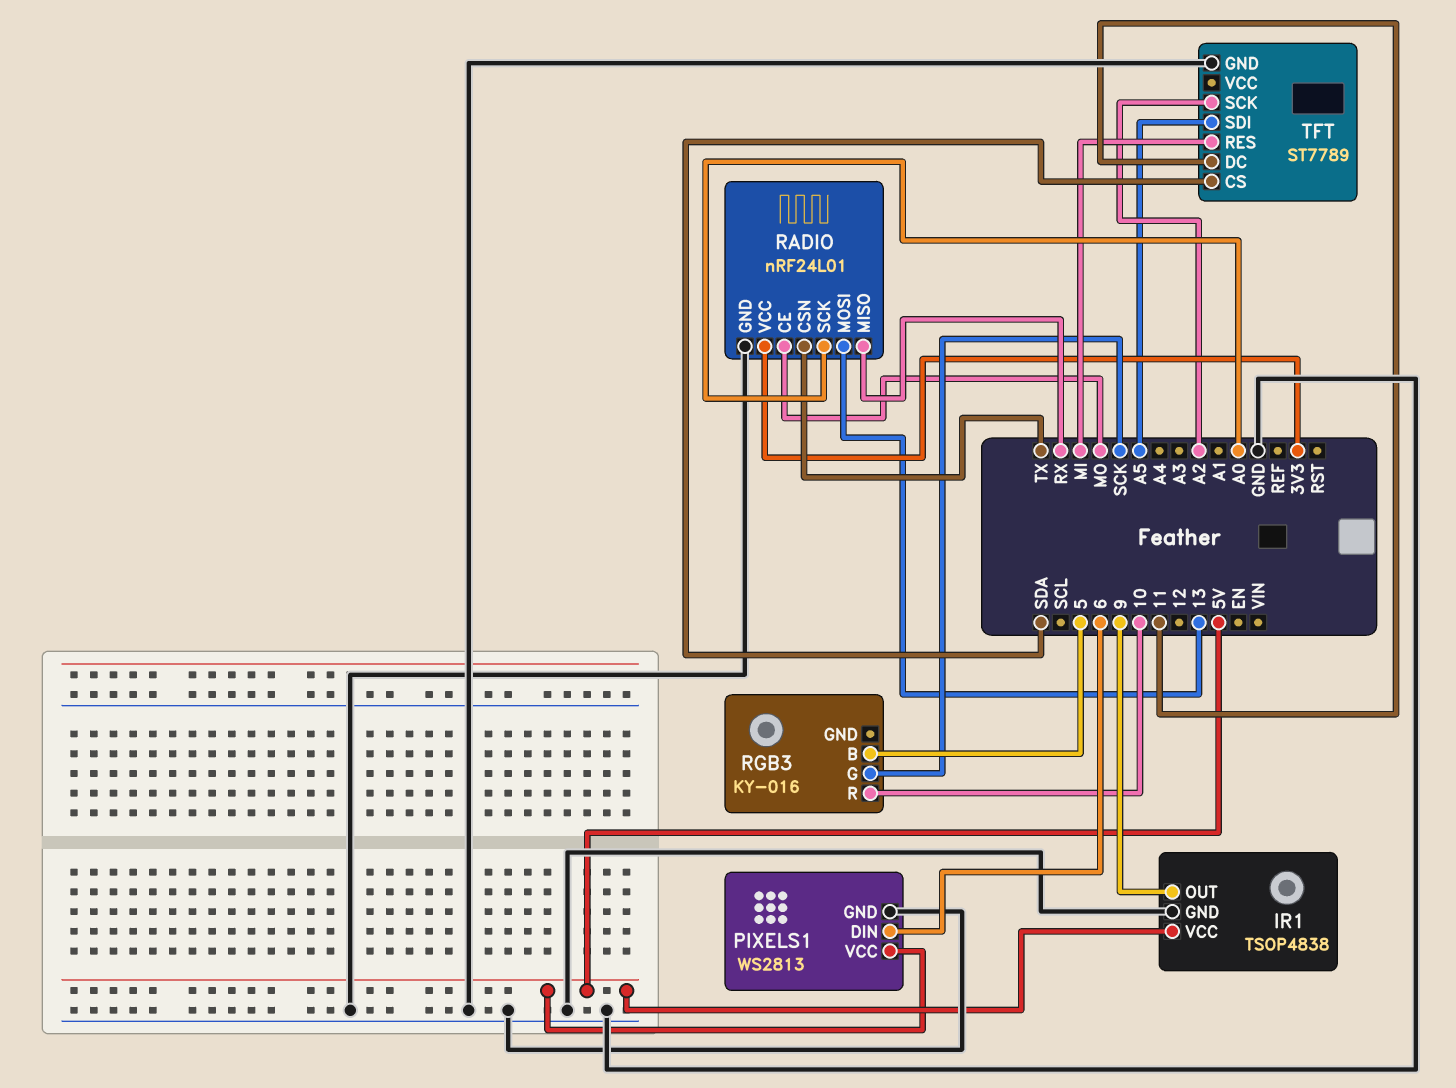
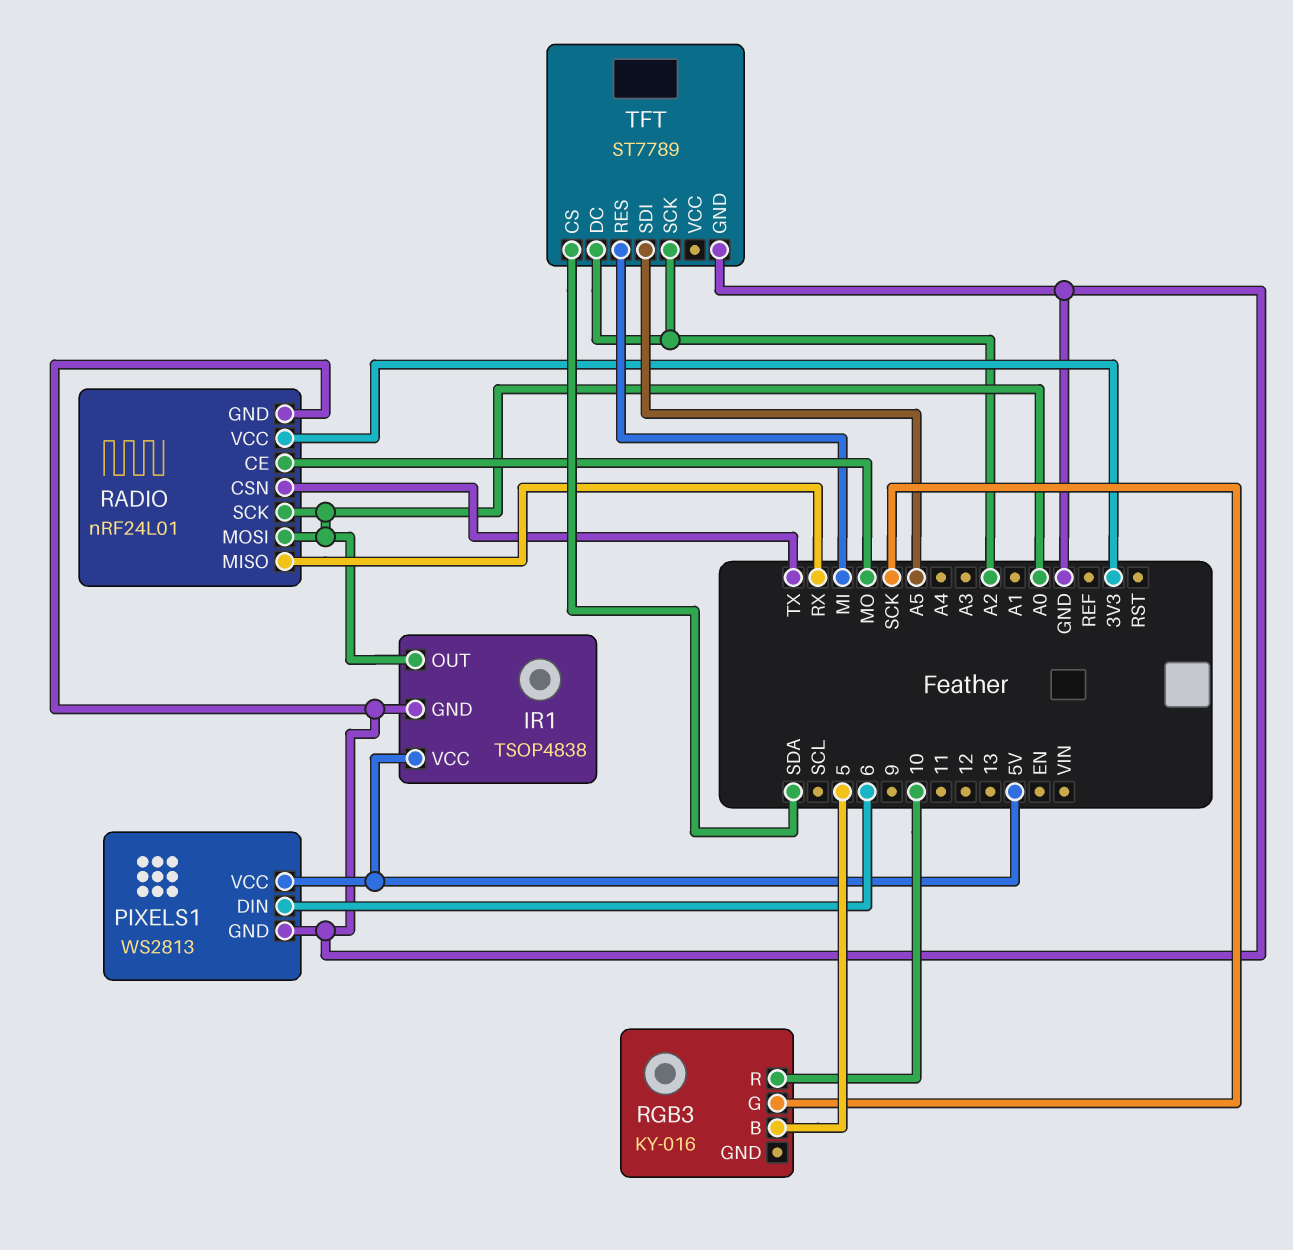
IR1 pin OUT: 9 -> A0
RADIO pin MOSI: 13 -> A0
TFT pin DC: 11 -> A2

